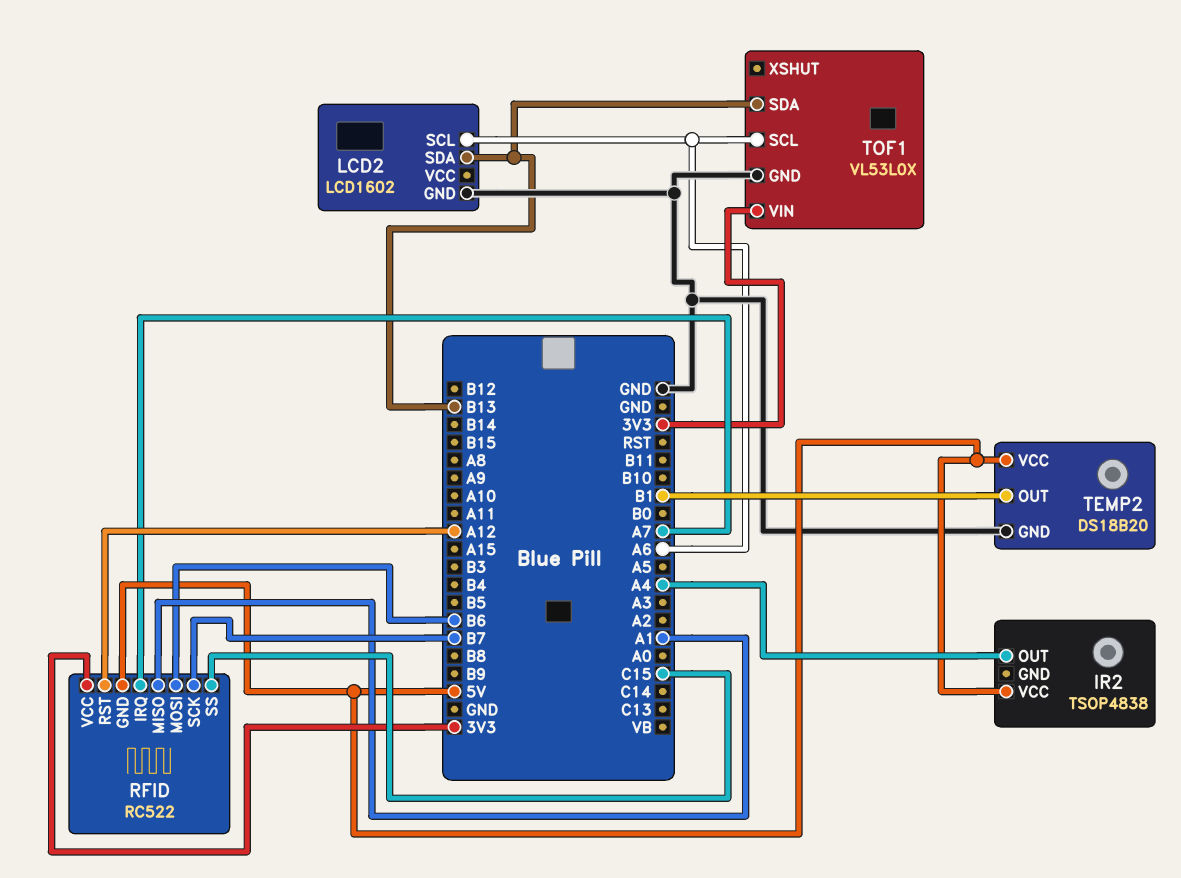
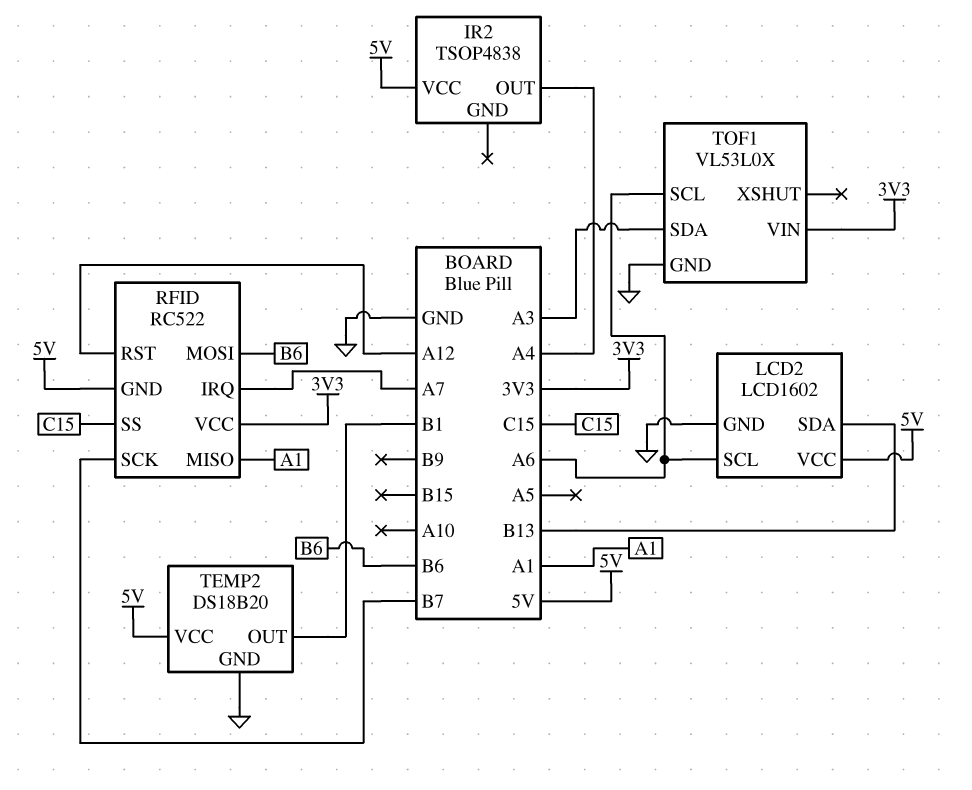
LCD2 pin VCC: none -> 5V
TOF1 pin SDA: B13 -> A3

